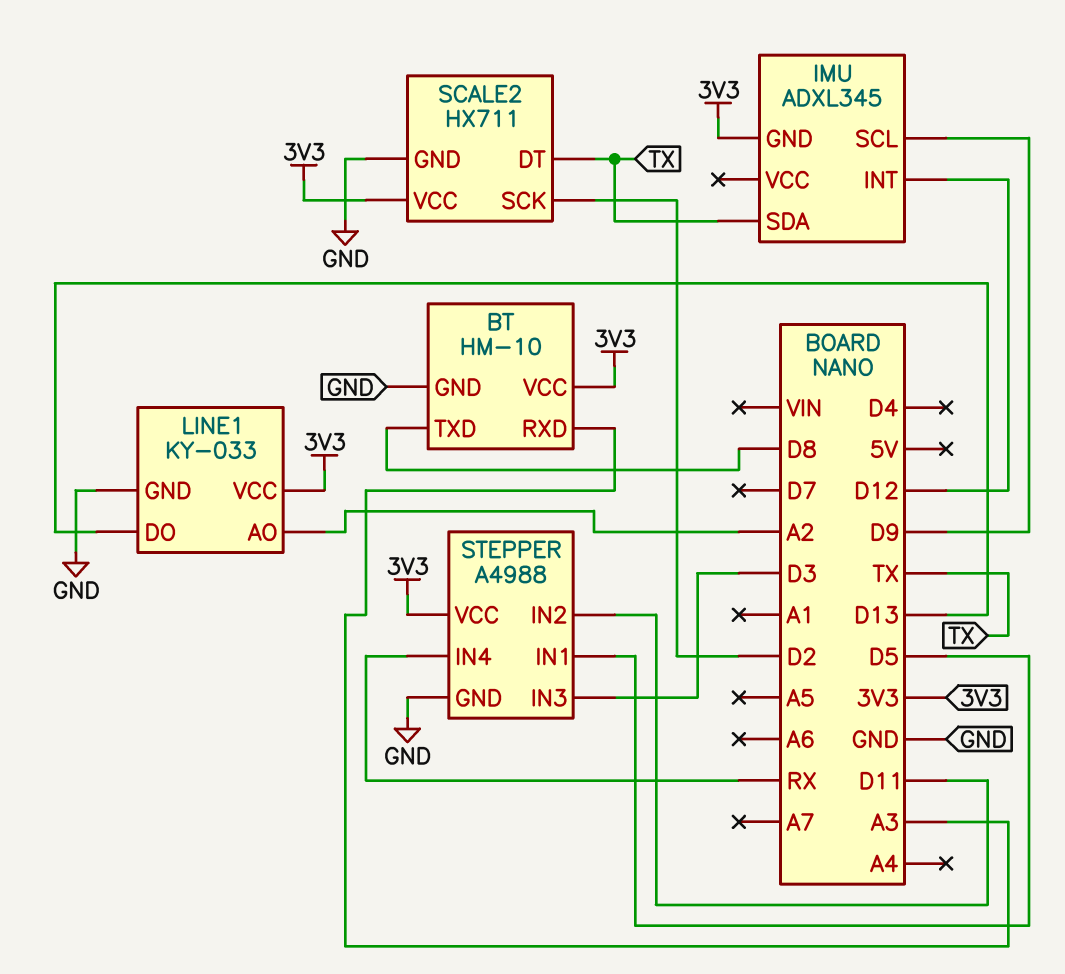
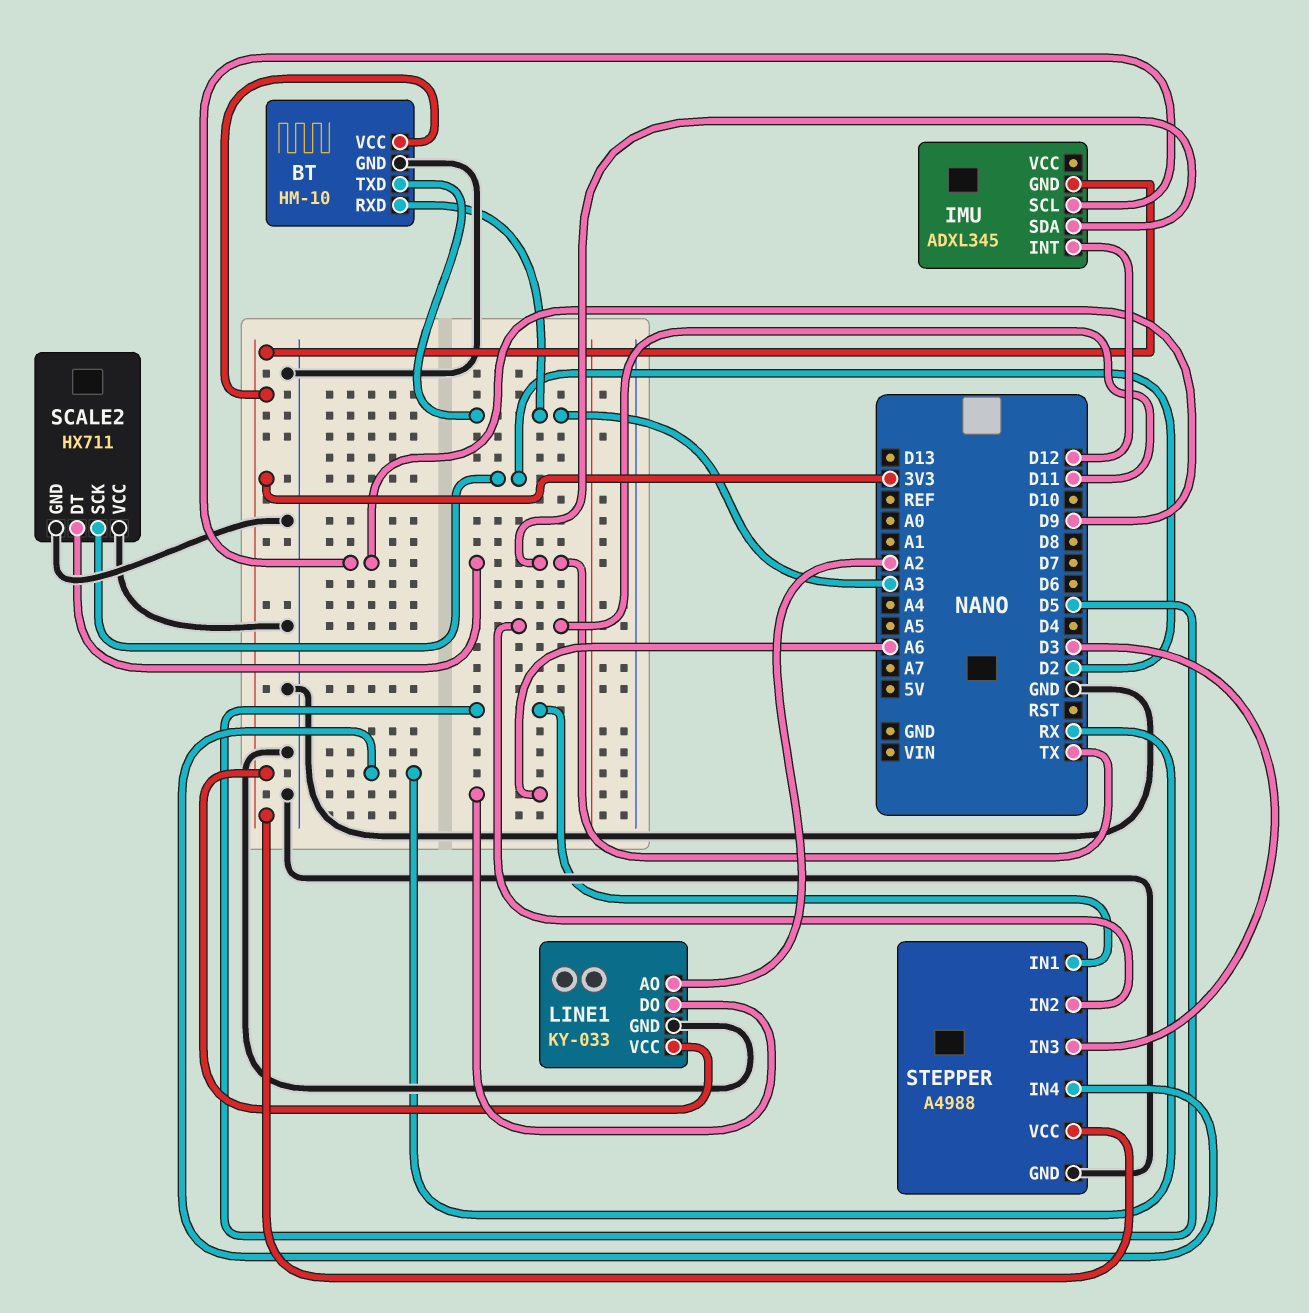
BT pin TXD: D8 -> A3
LINE1 pin DO: D13 -> A6
SCALE2 pin VCC: 3V3 -> GND

